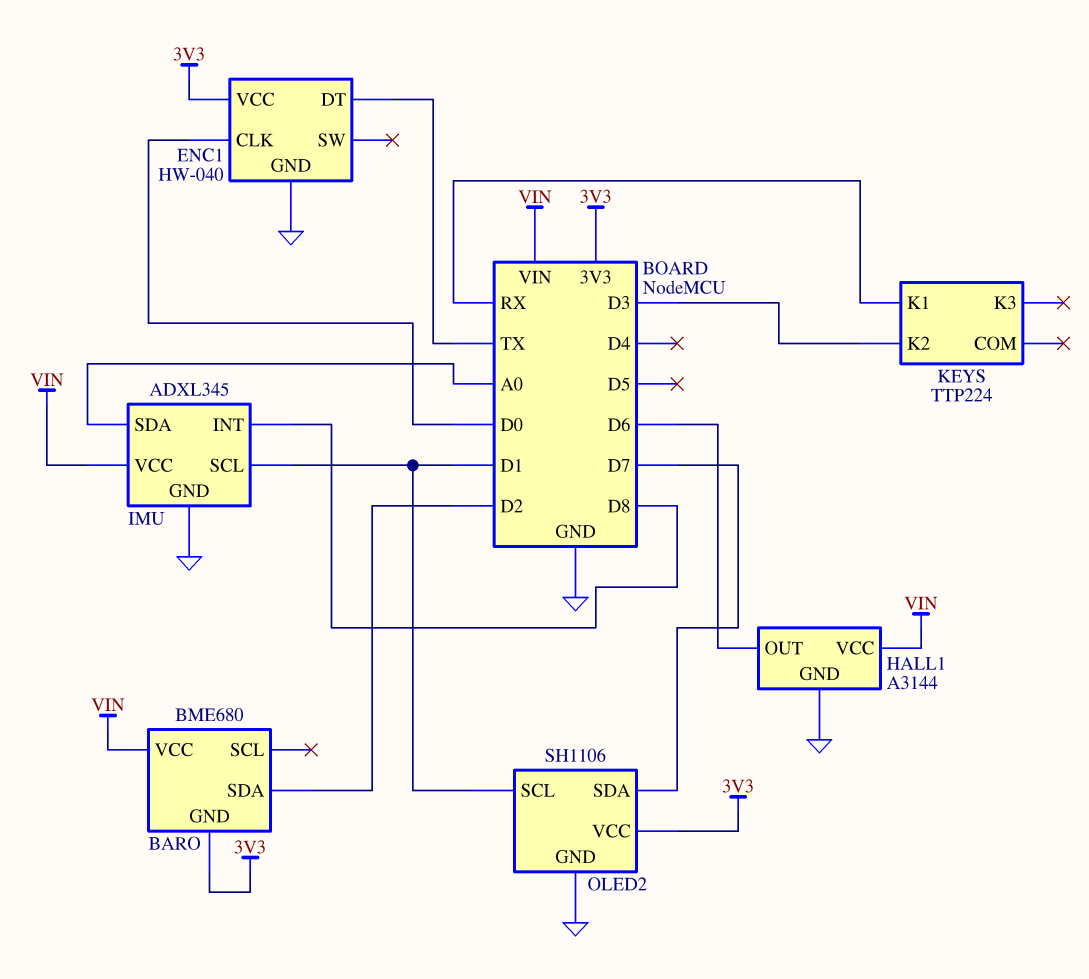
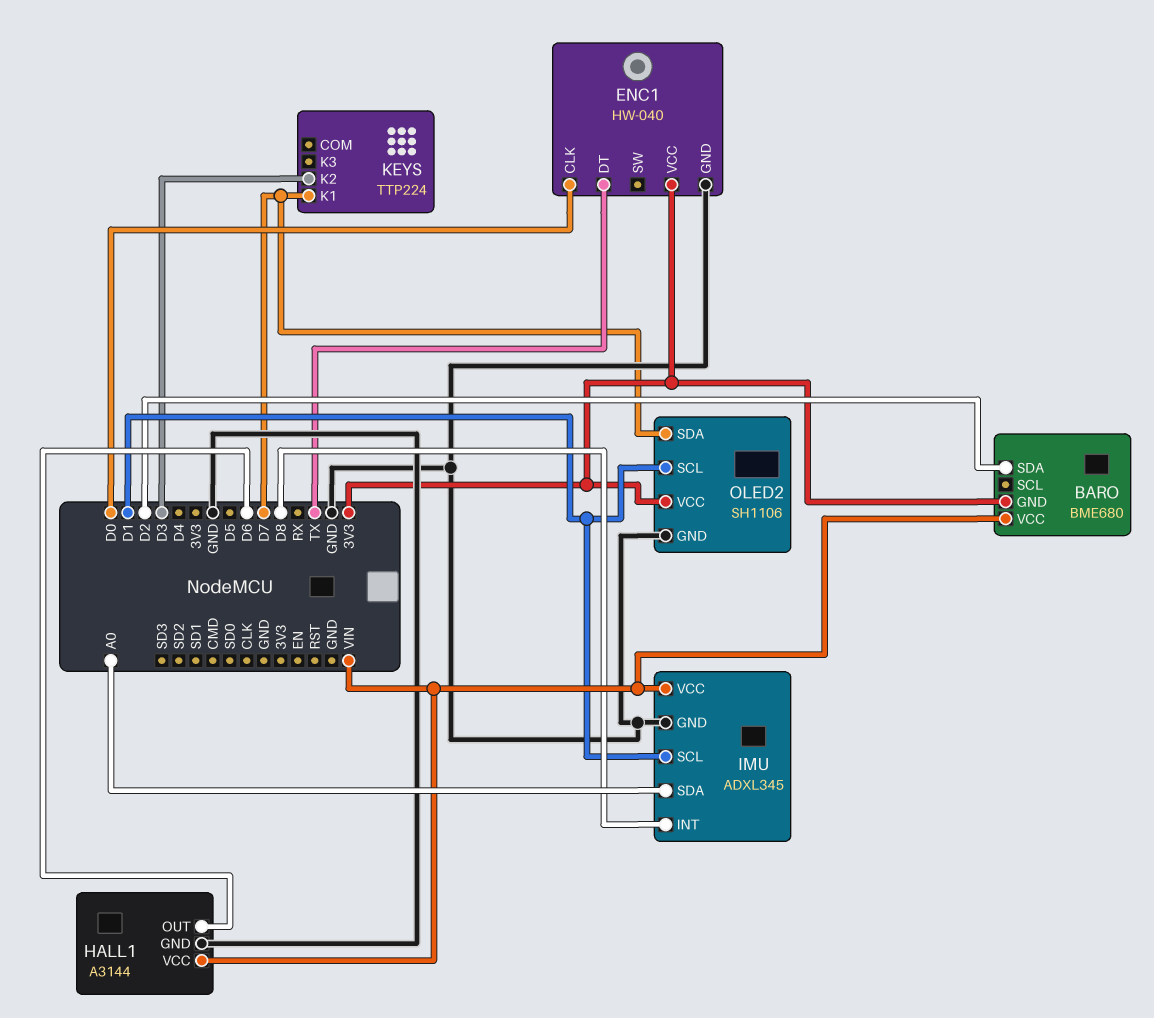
KEYS pin K1: RX -> D7

